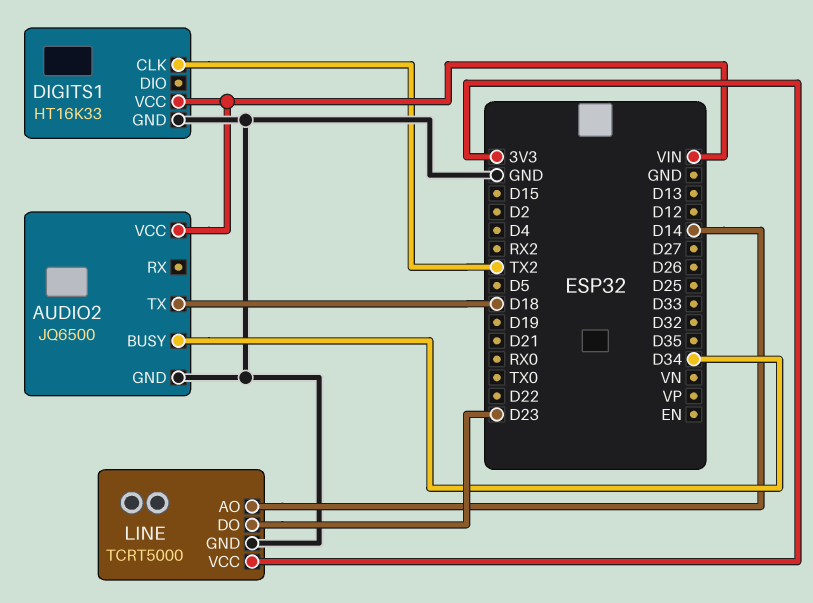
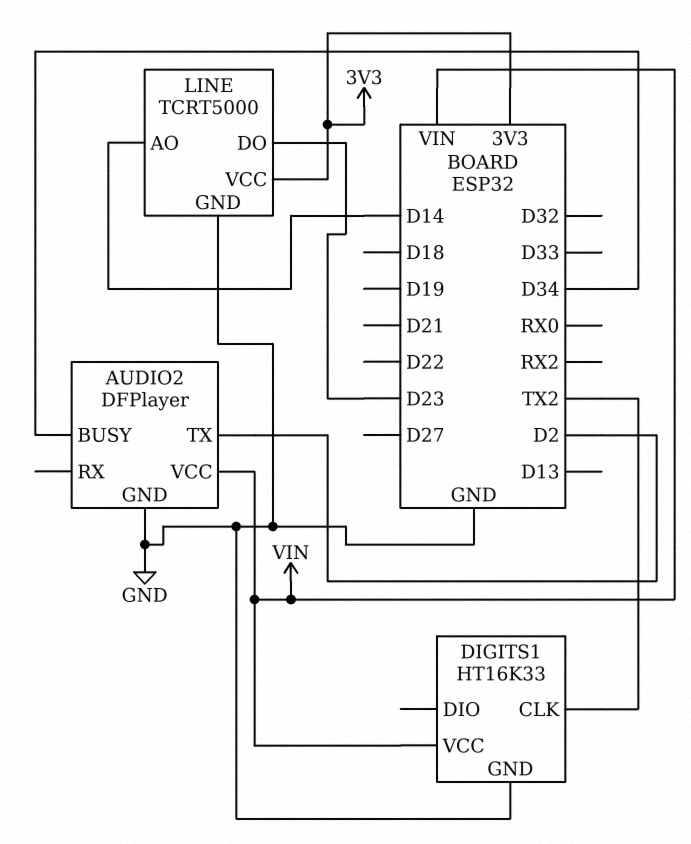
AUDIO2: JQ6500 -> DFPlayer
AUDIO2 pin TX: D18 -> D2

